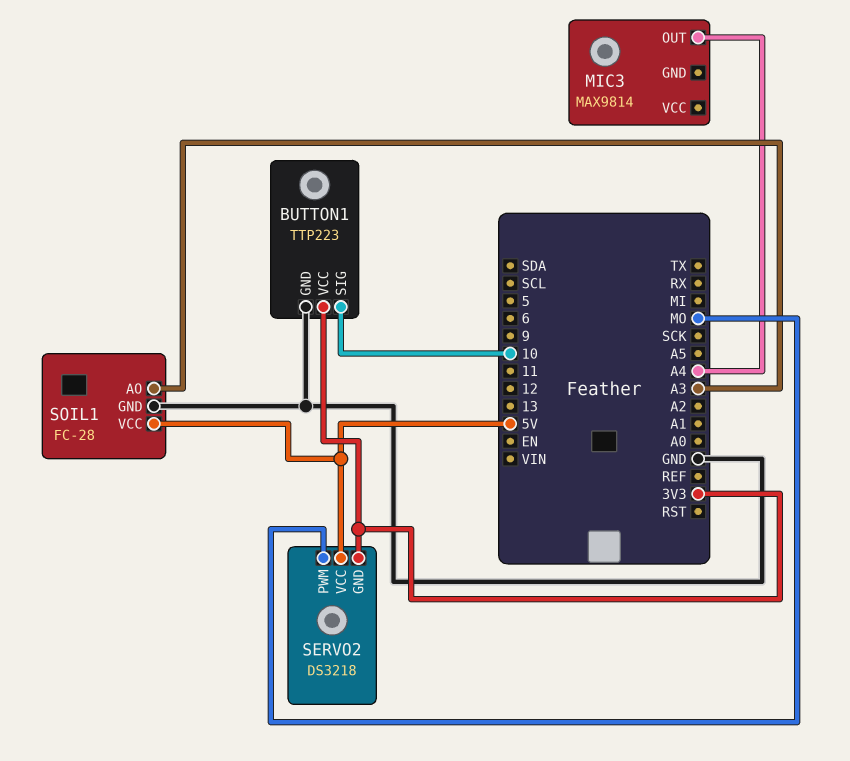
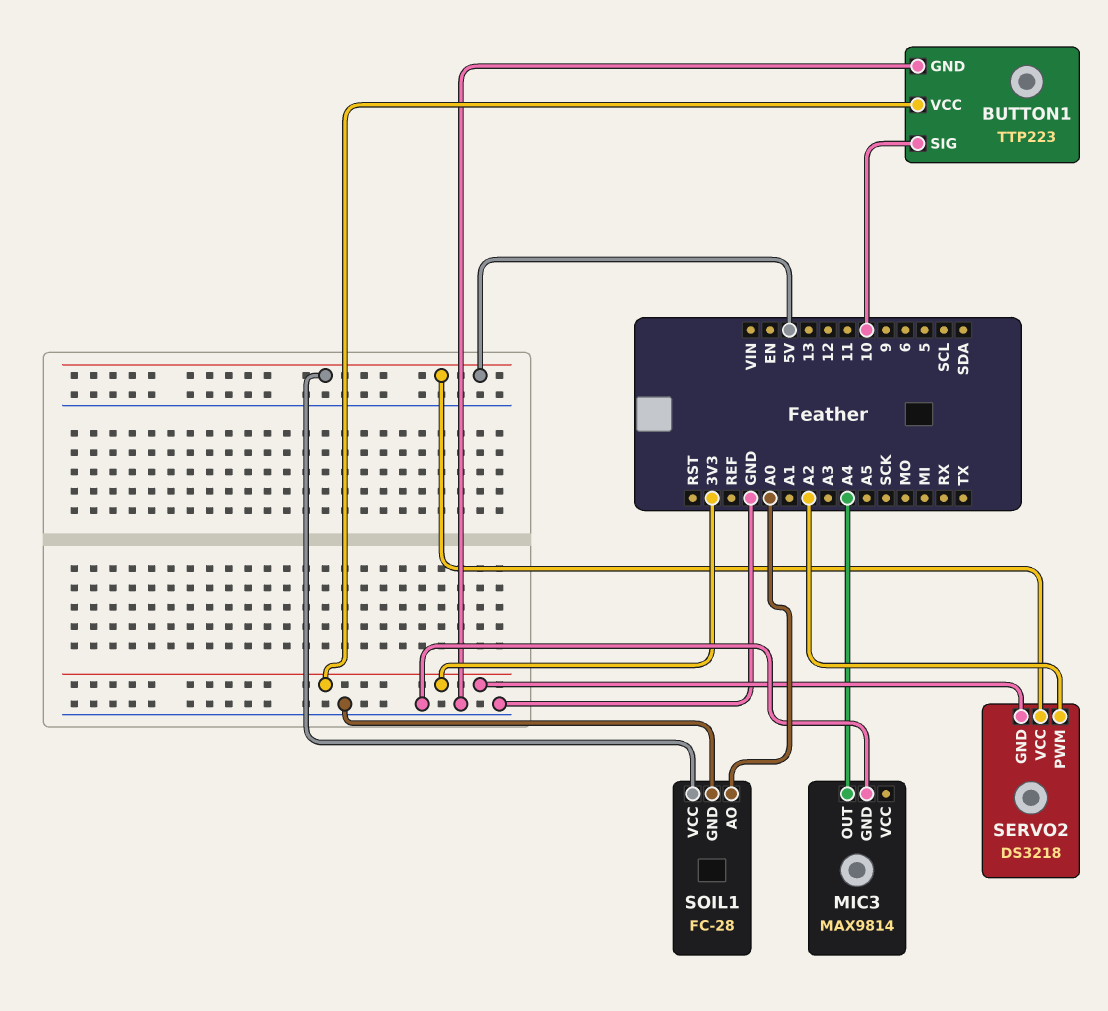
MIC3 pin GND: none -> GND
SERVO2 pin PWM: MO -> A2
SOIL1 pin AO: A3 -> A0

